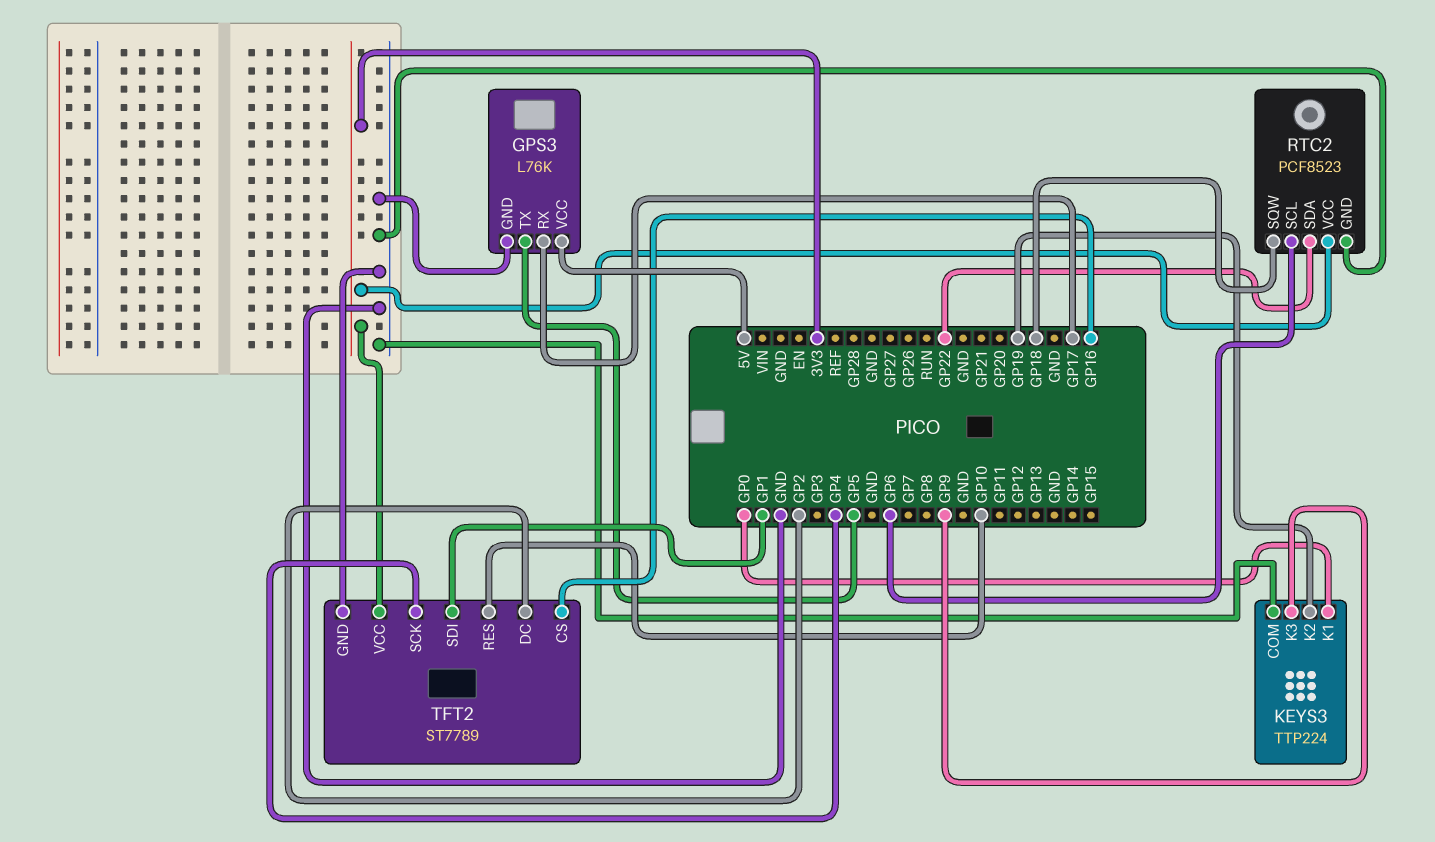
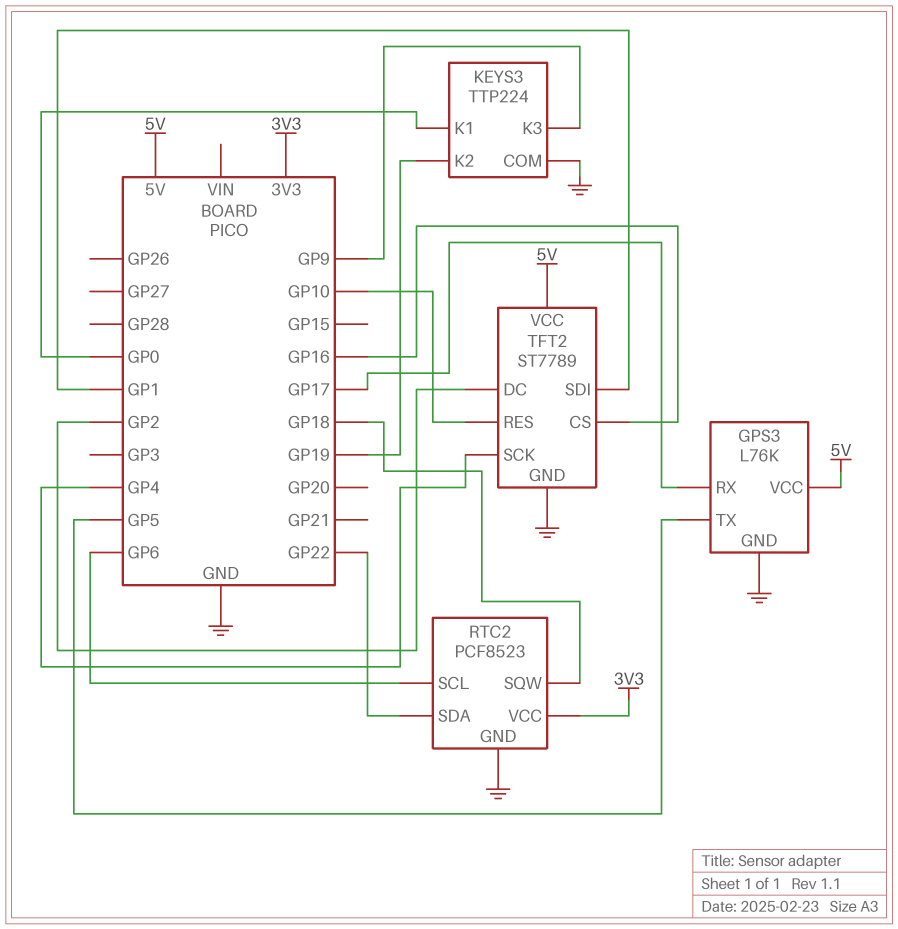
TFT2 pin VCC: 3V3 -> 5V

